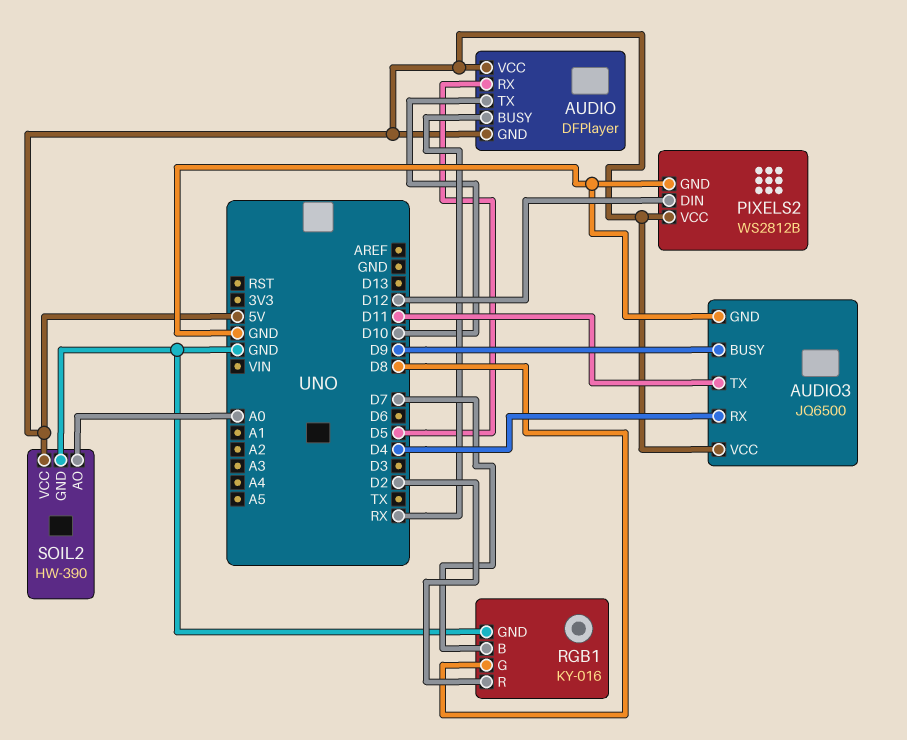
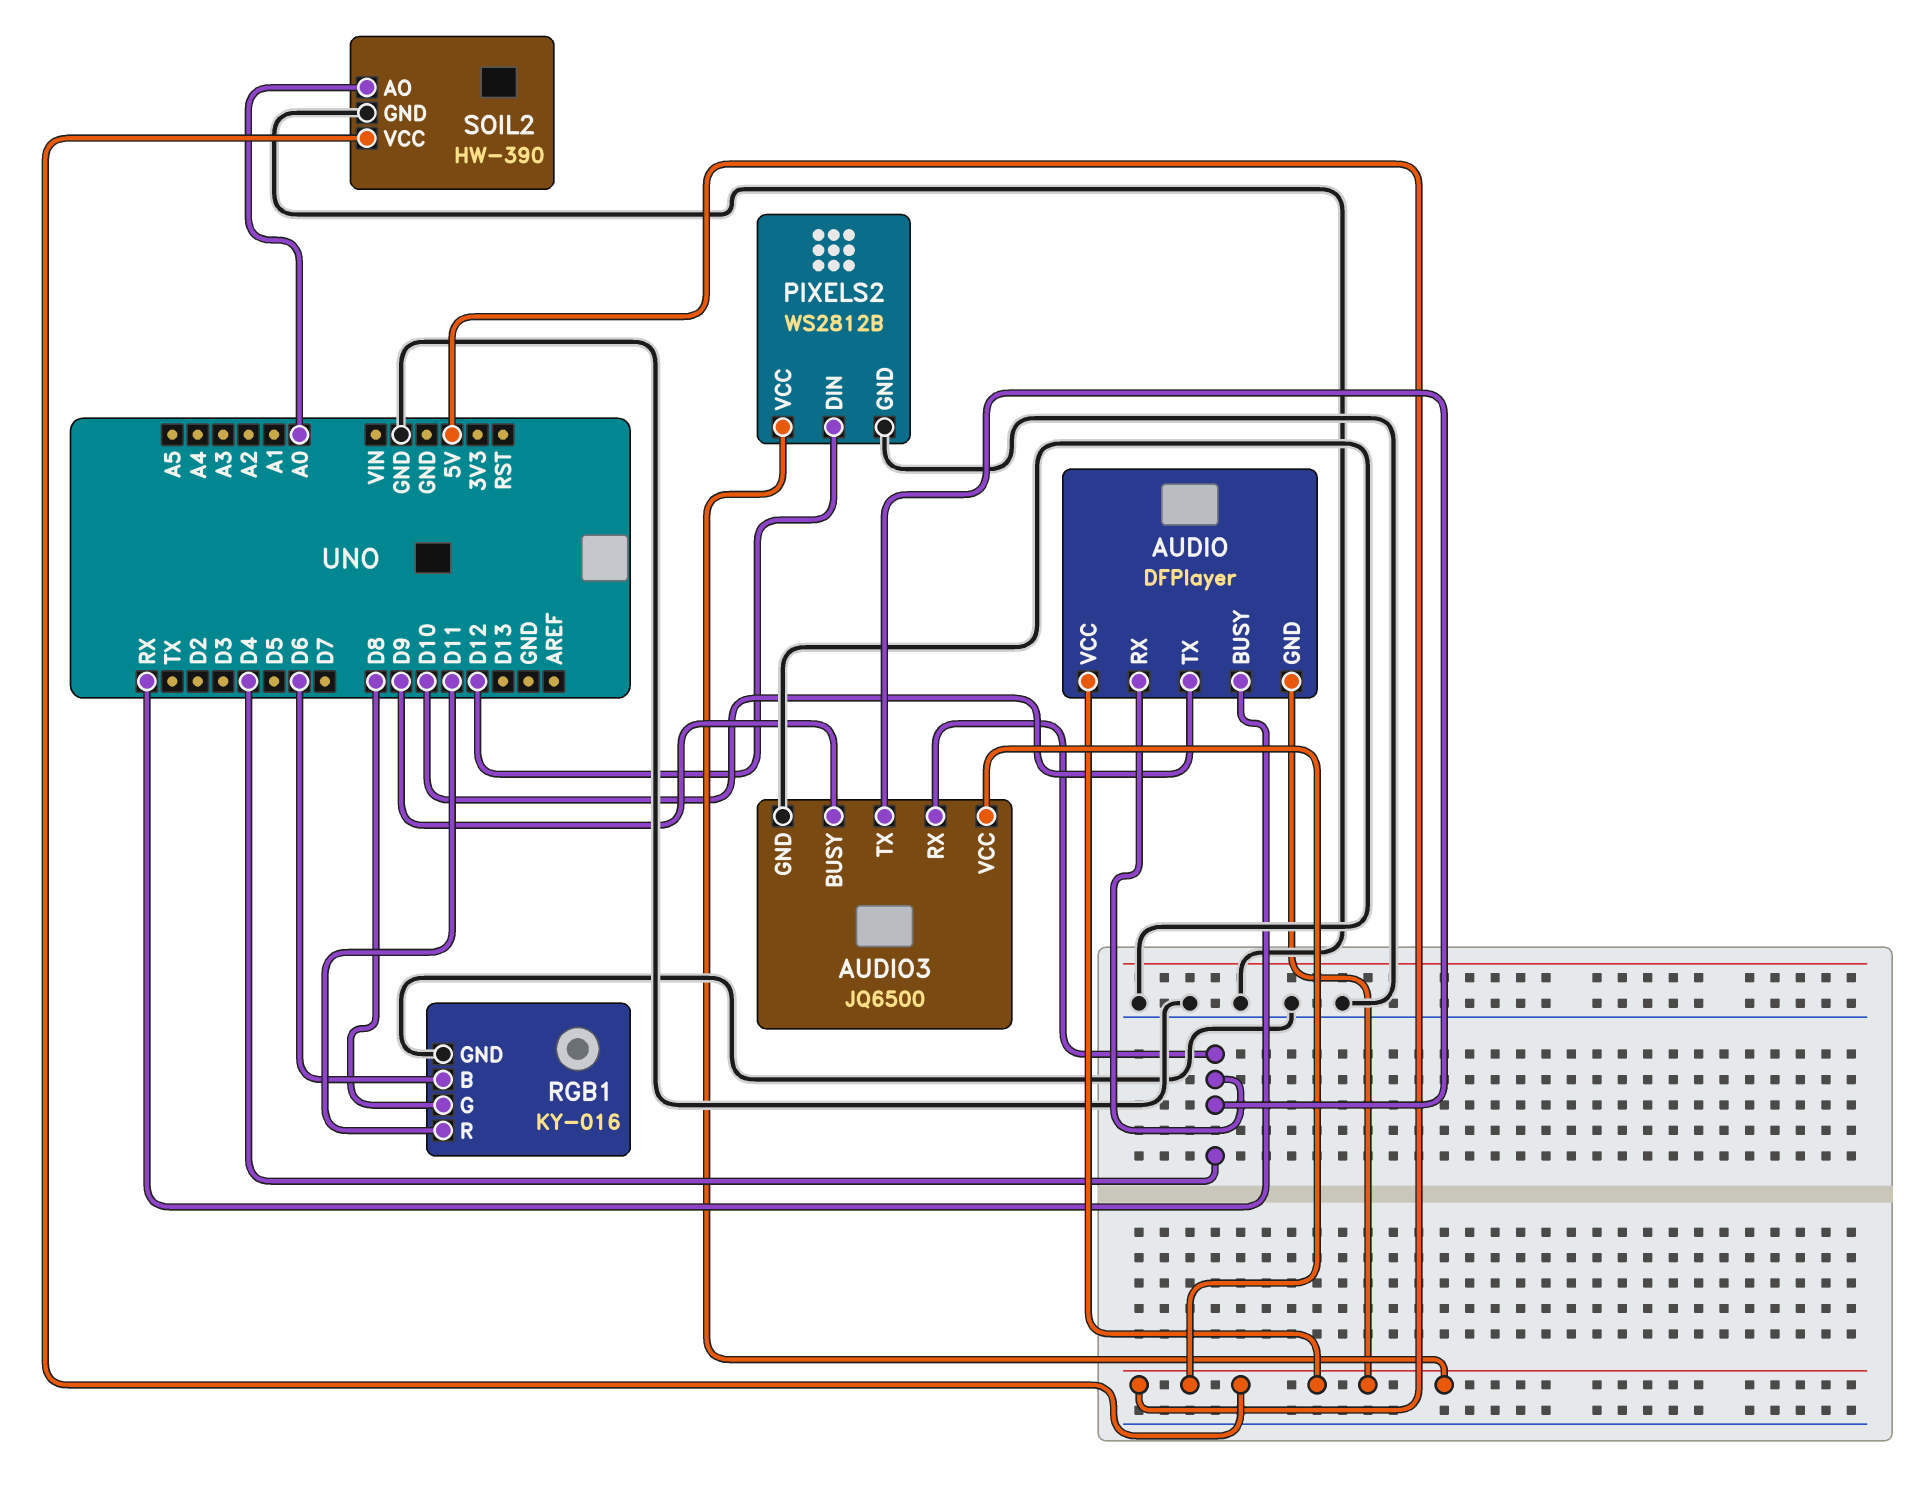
AUDIO pin RX: D5 -> D4
AUDIO3 pin TX: D11 -> D4
RGB1 pin B: D7 -> D6
RGB1 pin R: D2 -> D11

